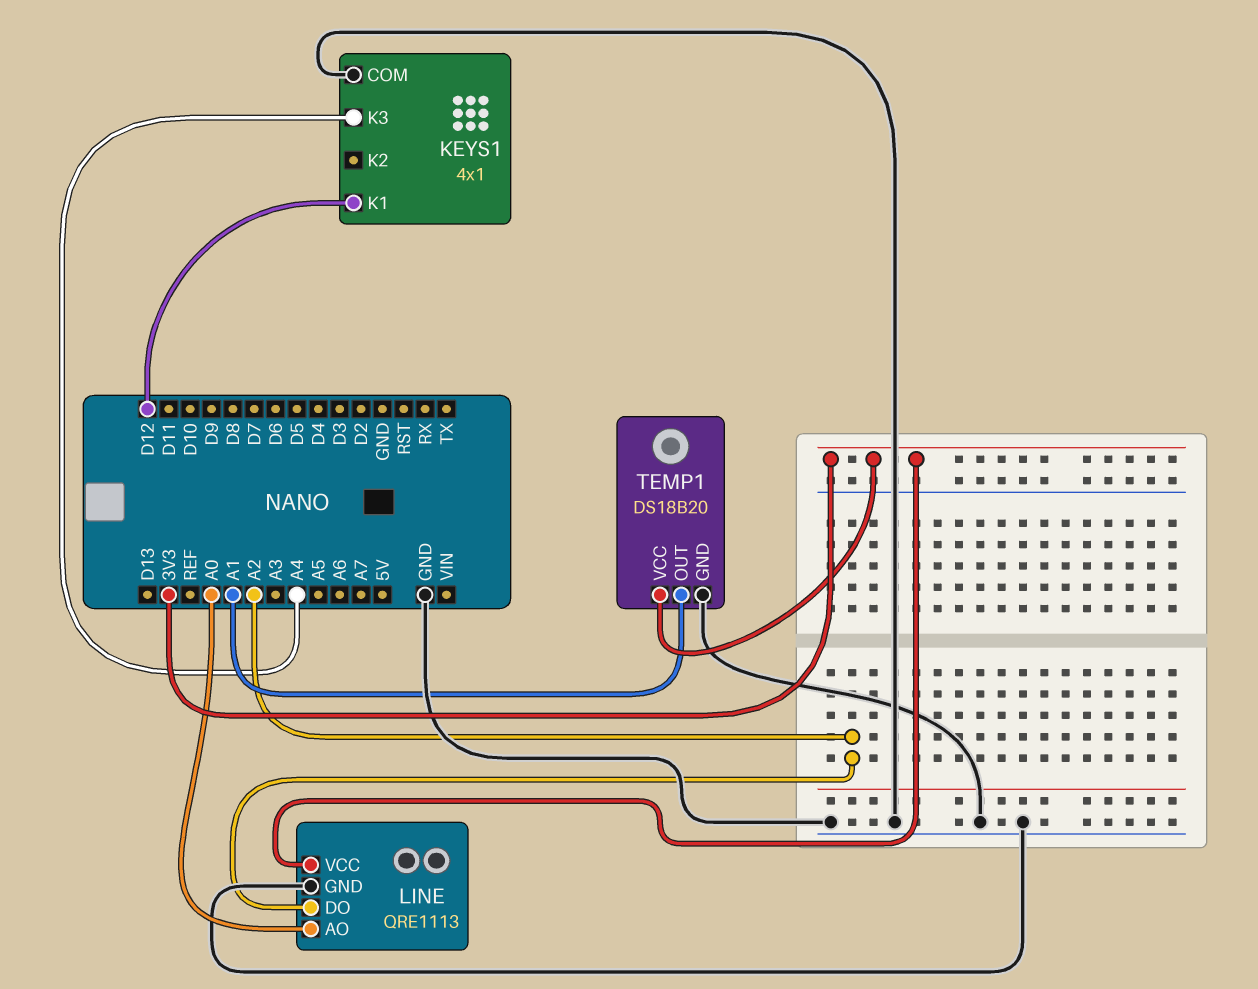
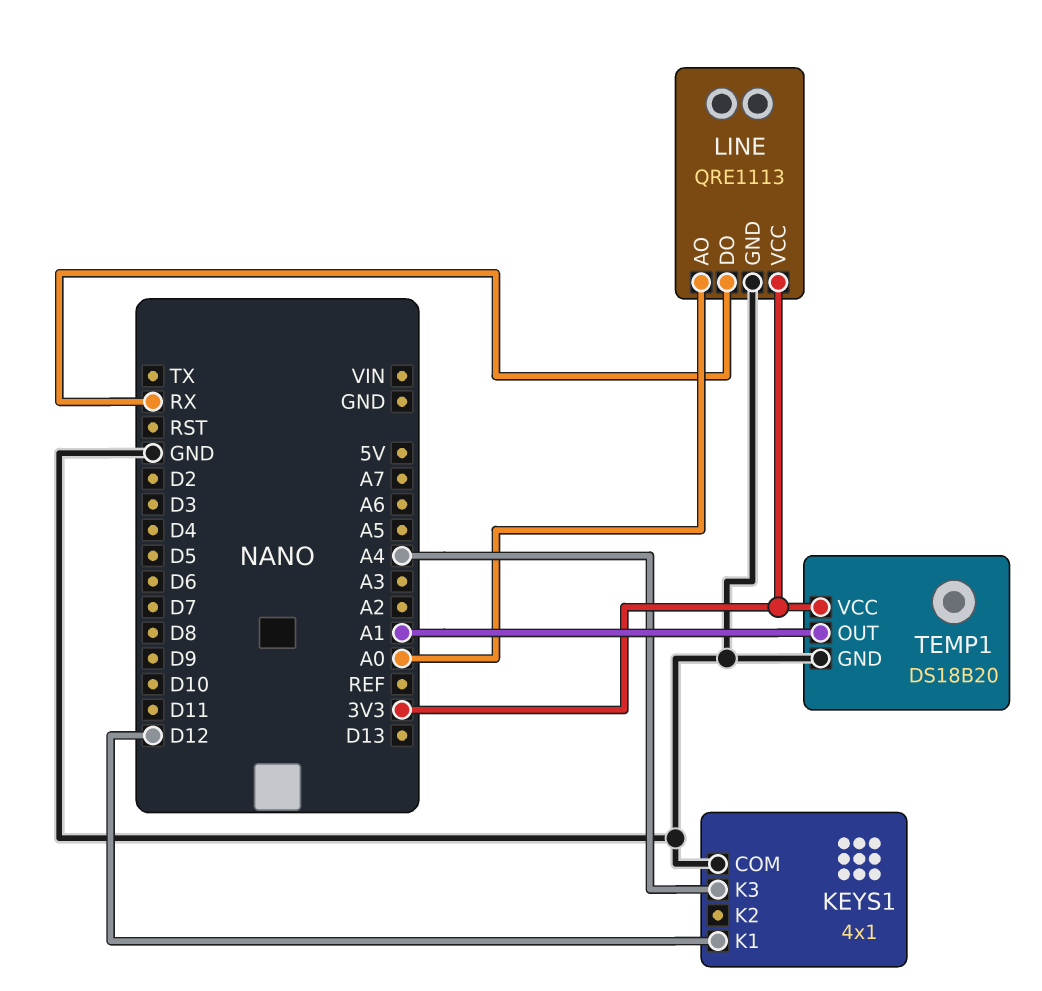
LINE pin DO: A2 -> RX

